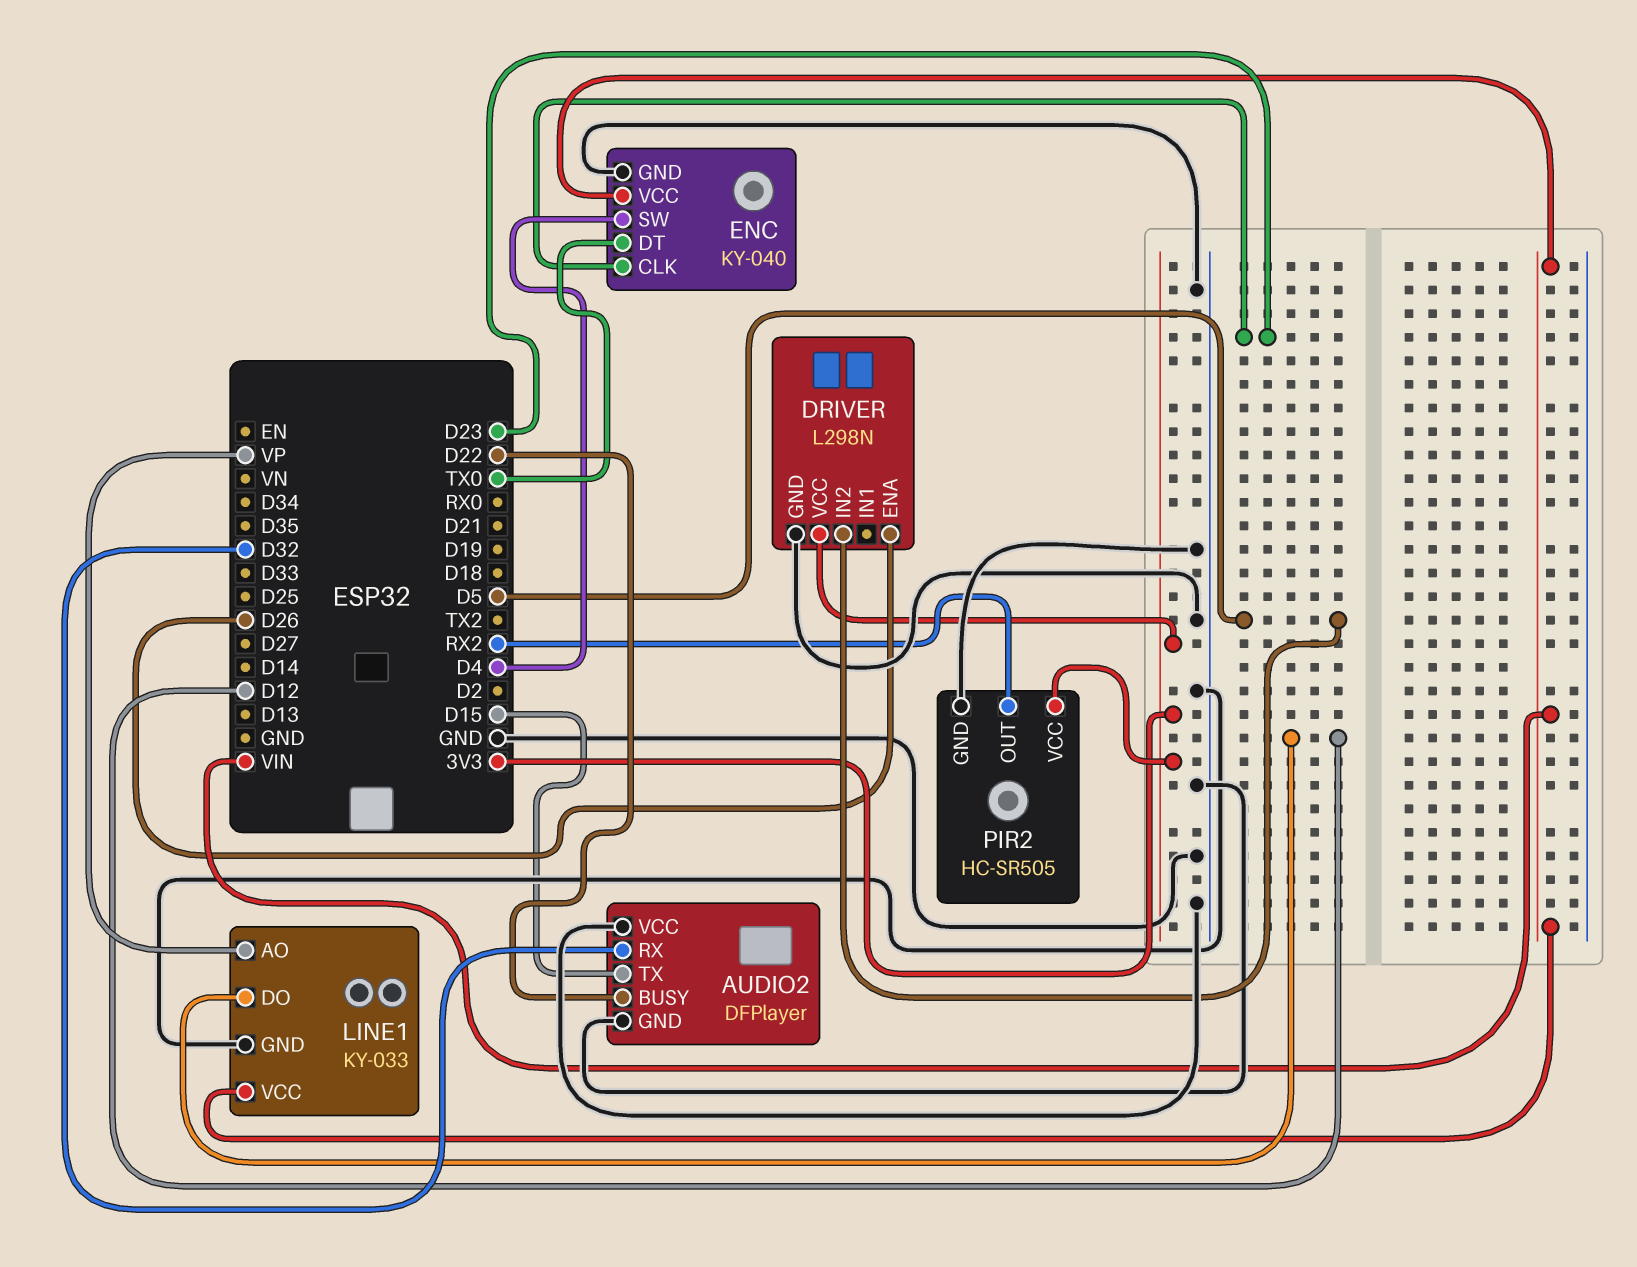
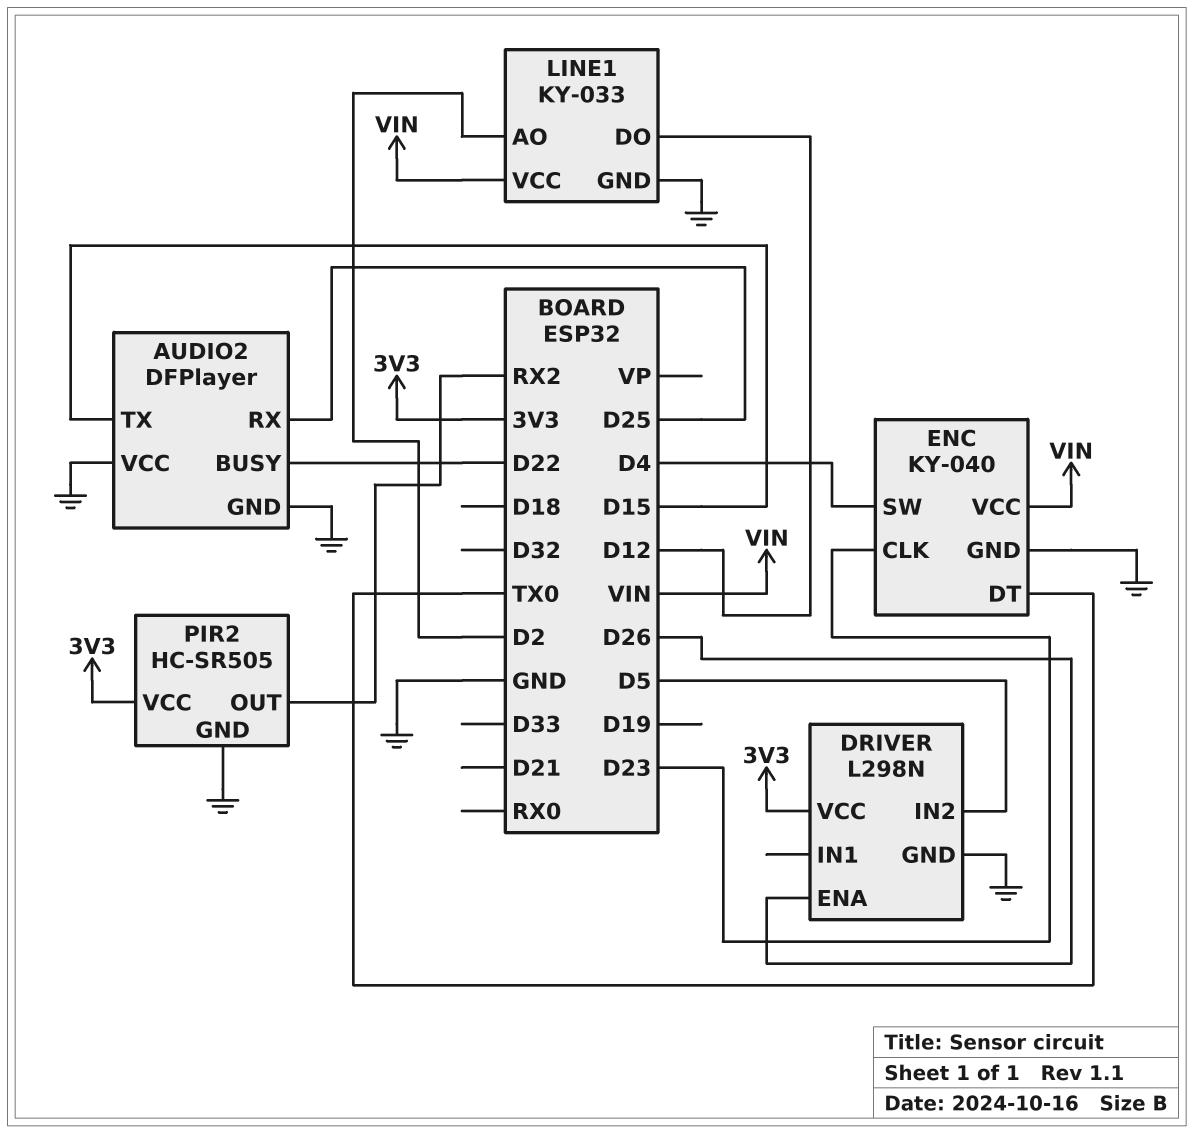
AUDIO2 pin RX: D32 -> D25
LINE1 pin AO: VP -> D2

